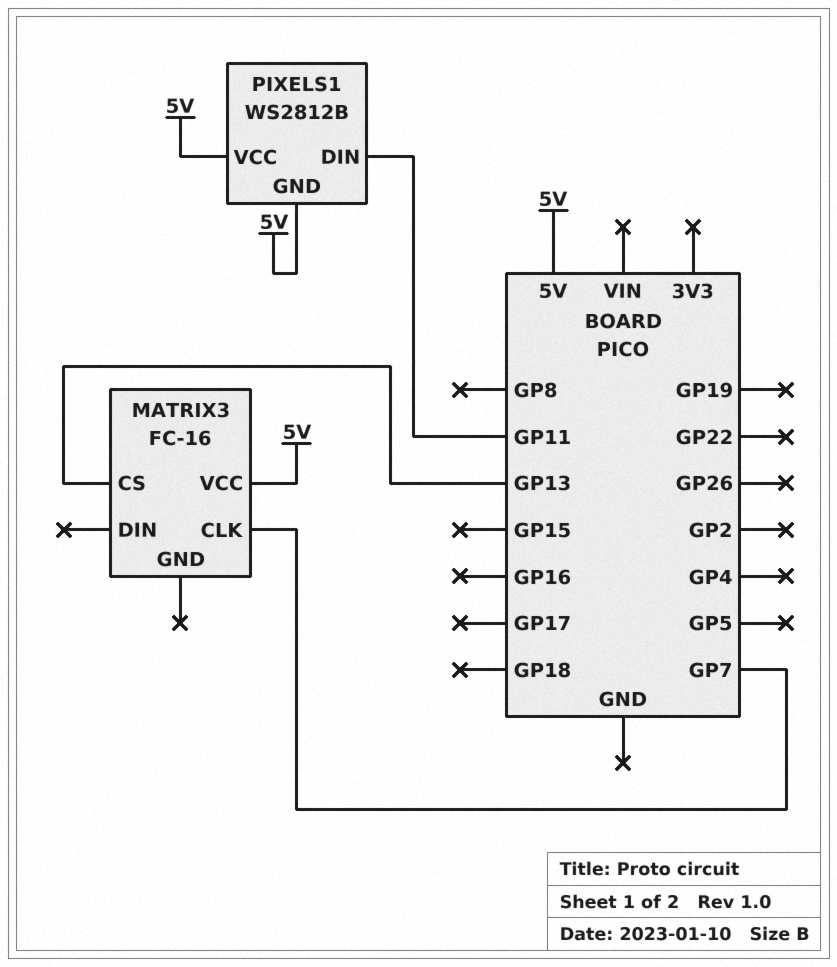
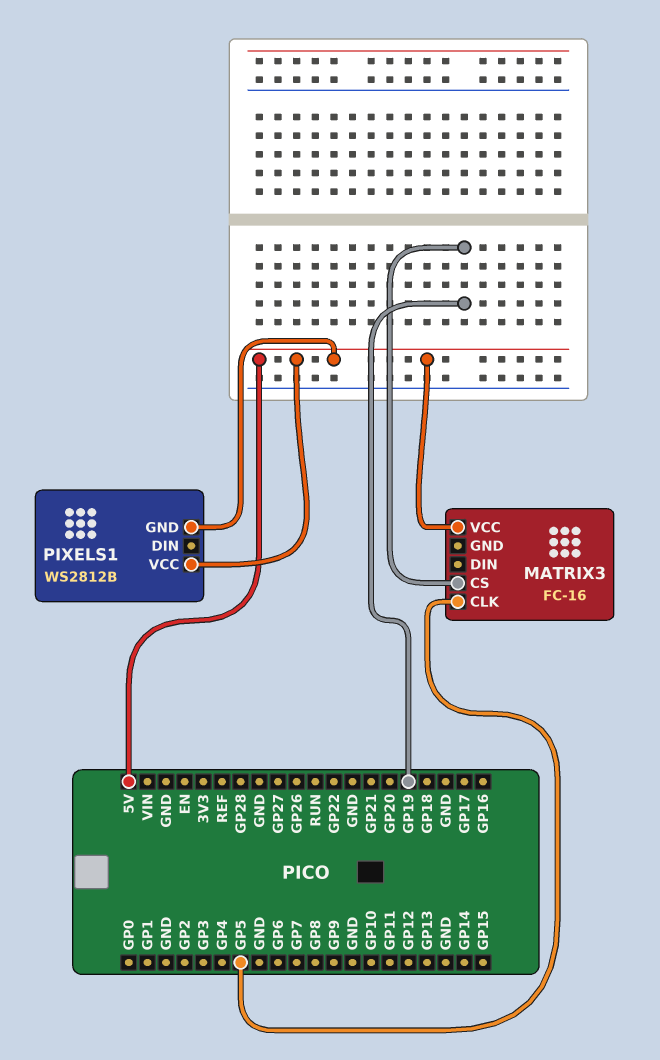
MATRIX3 pin CLK: GP7 -> GP5
MATRIX3 pin CS: GP13 -> GP19
PIXELS1 pin DIN: GP11 -> none

